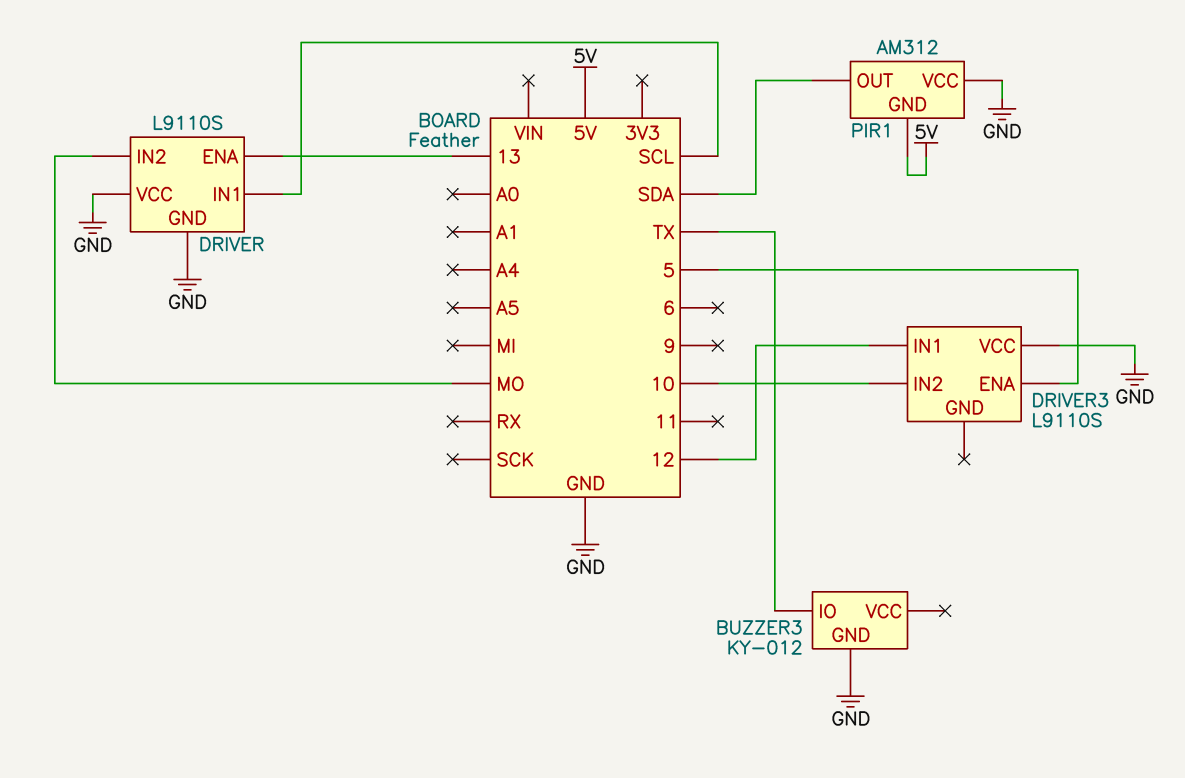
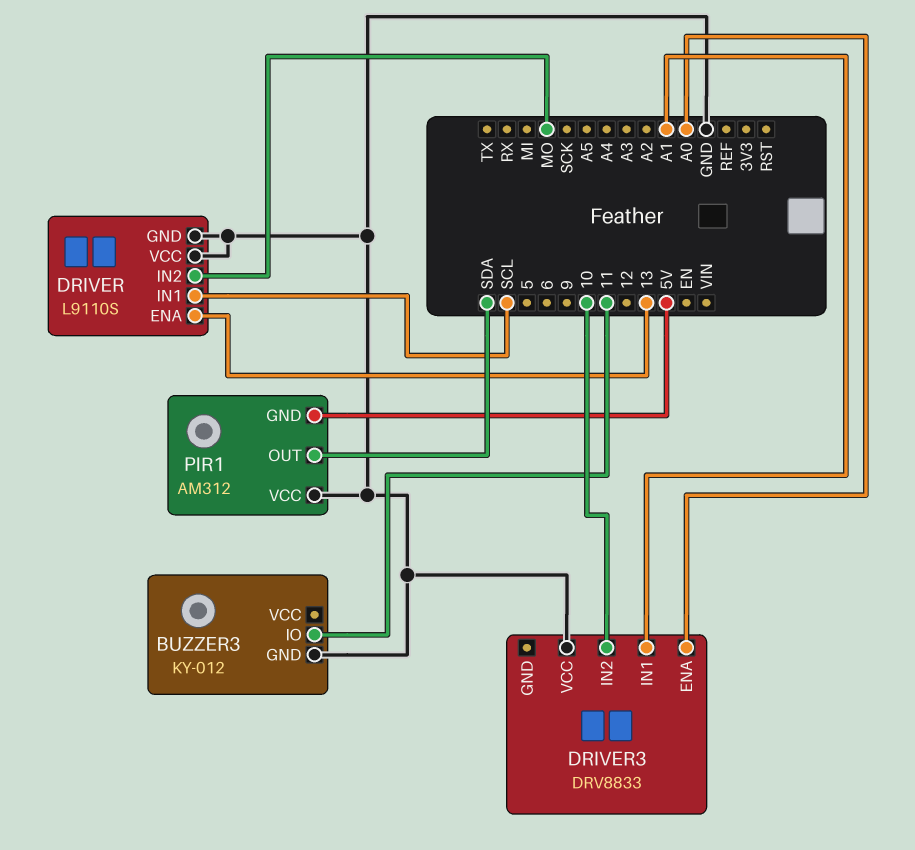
BUZZER3 pin IO: TX -> 11
DRIVER3: L9110S -> DRV8833
DRIVER3 pin ENA: 5 -> A0
DRIVER3 pin IN1: 12 -> A1

